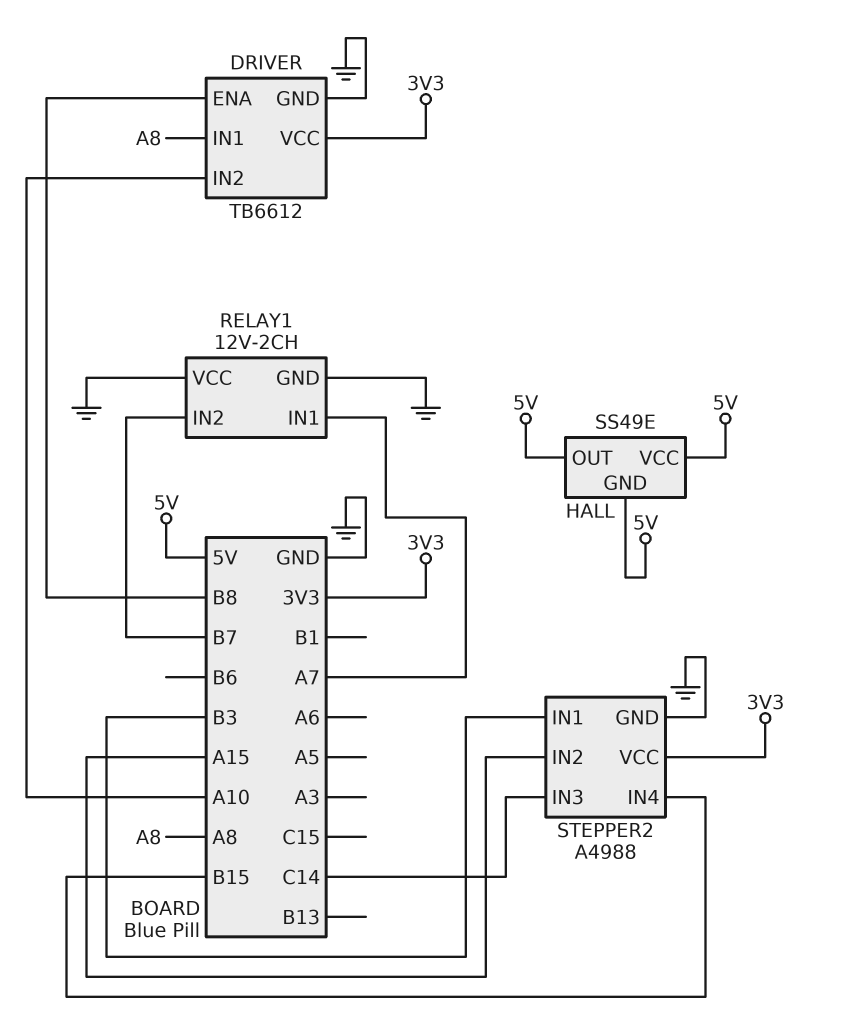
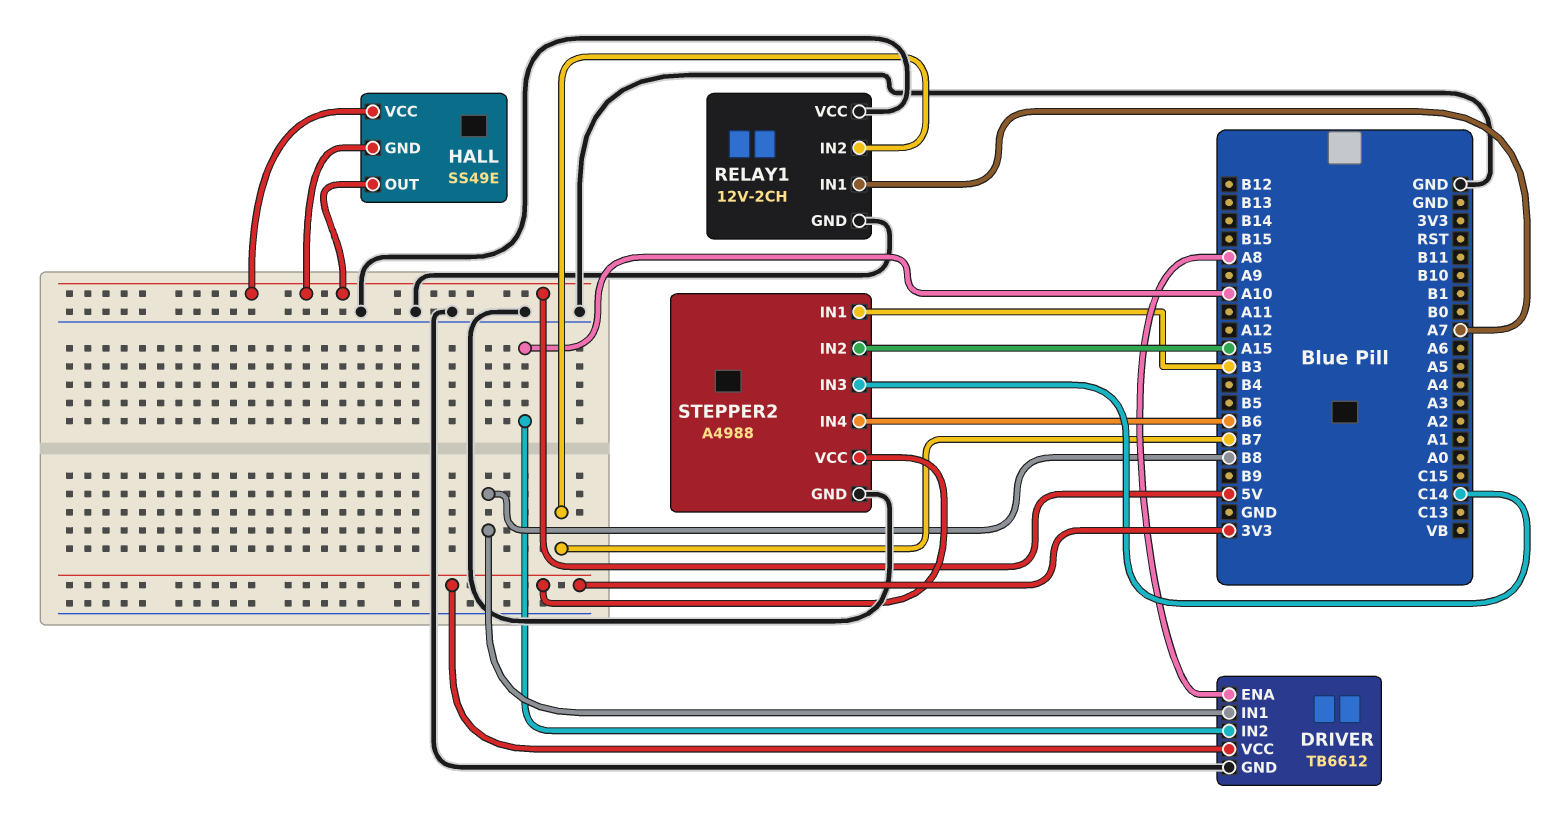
DRIVER pin ENA: B8 -> A8
DRIVER pin IN1: A8 -> B8
STEPPER2 pin IN4: B15 -> B6

